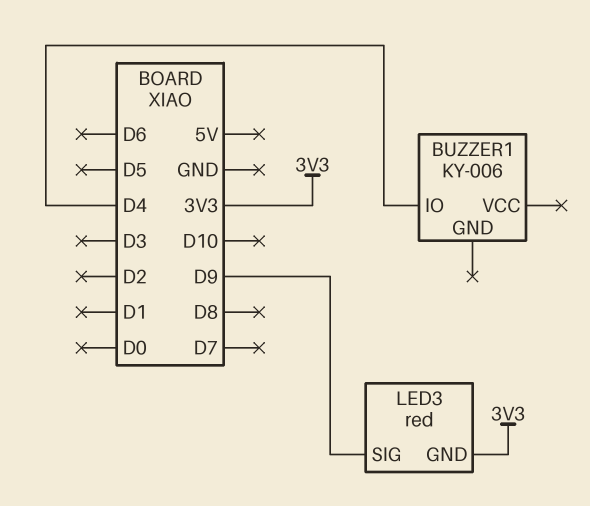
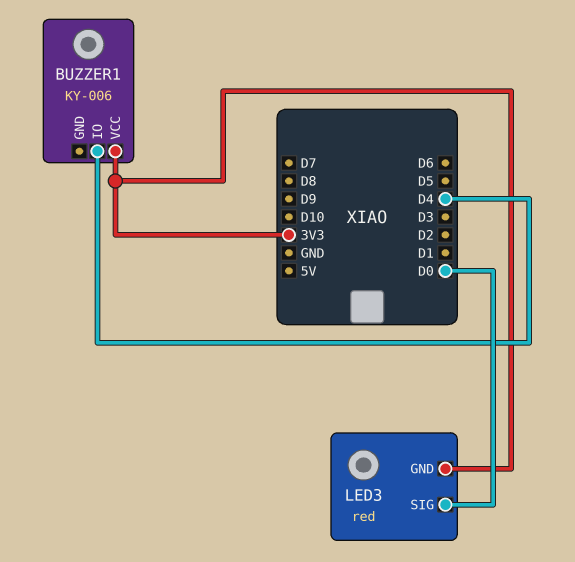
BUZZER1 pin VCC: none -> 3V3
LED3 pin SIG: D9 -> D0

